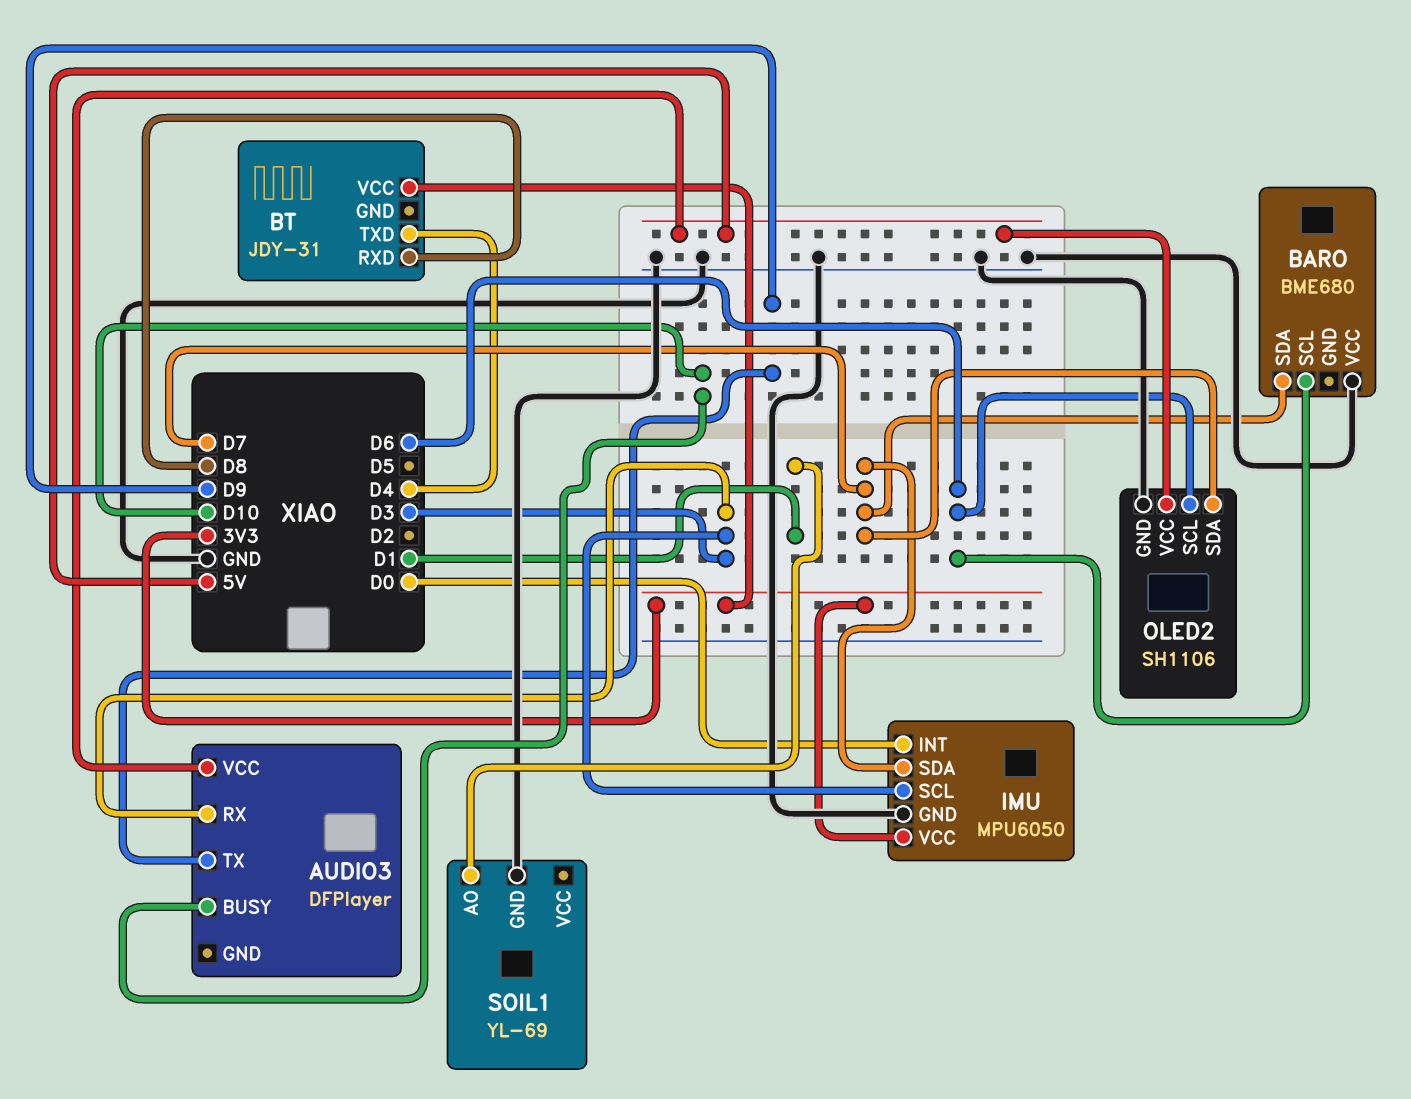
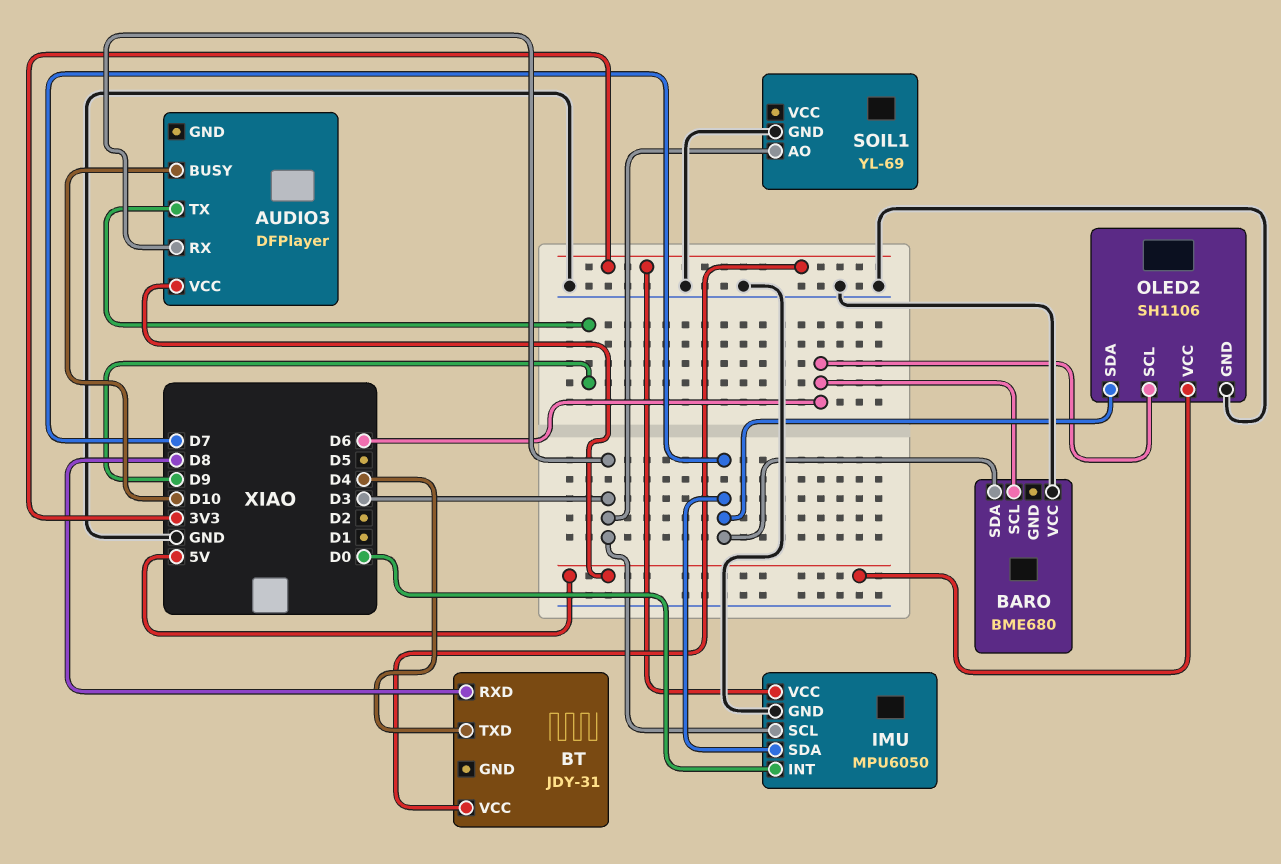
SOIL1 pin AO: D1 -> D3

